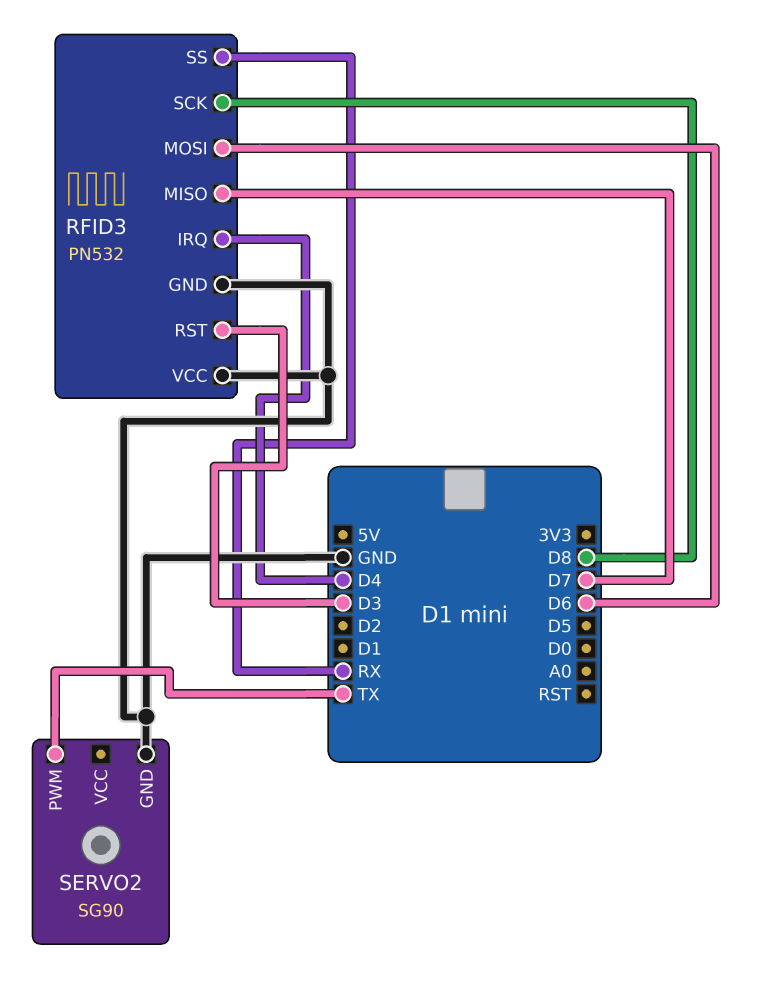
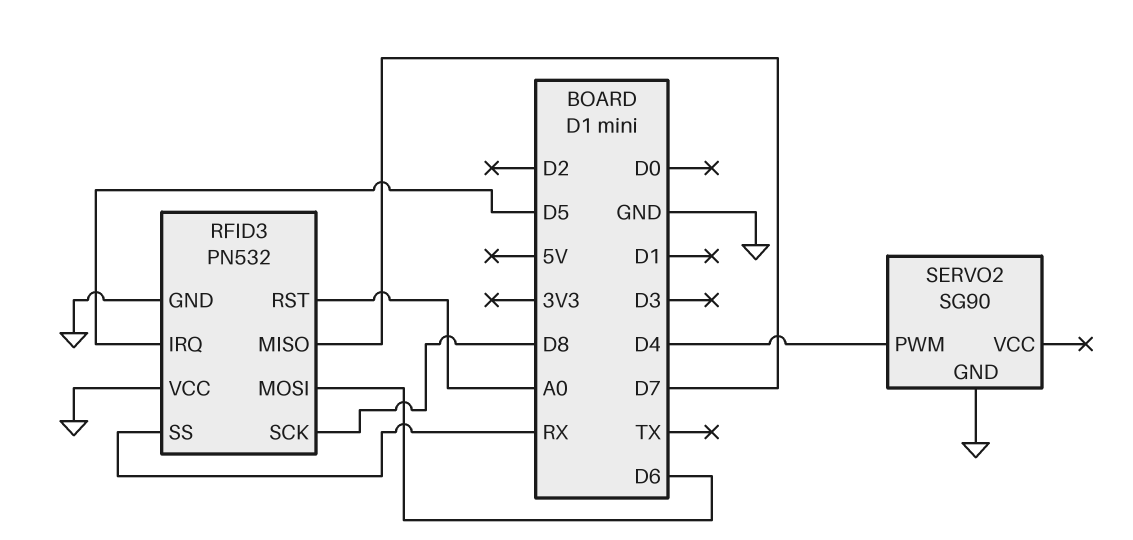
RFID3 pin IRQ: D4 -> D5
RFID3 pin RST: D3 -> A0
SERVO2 pin PWM: TX -> D4

